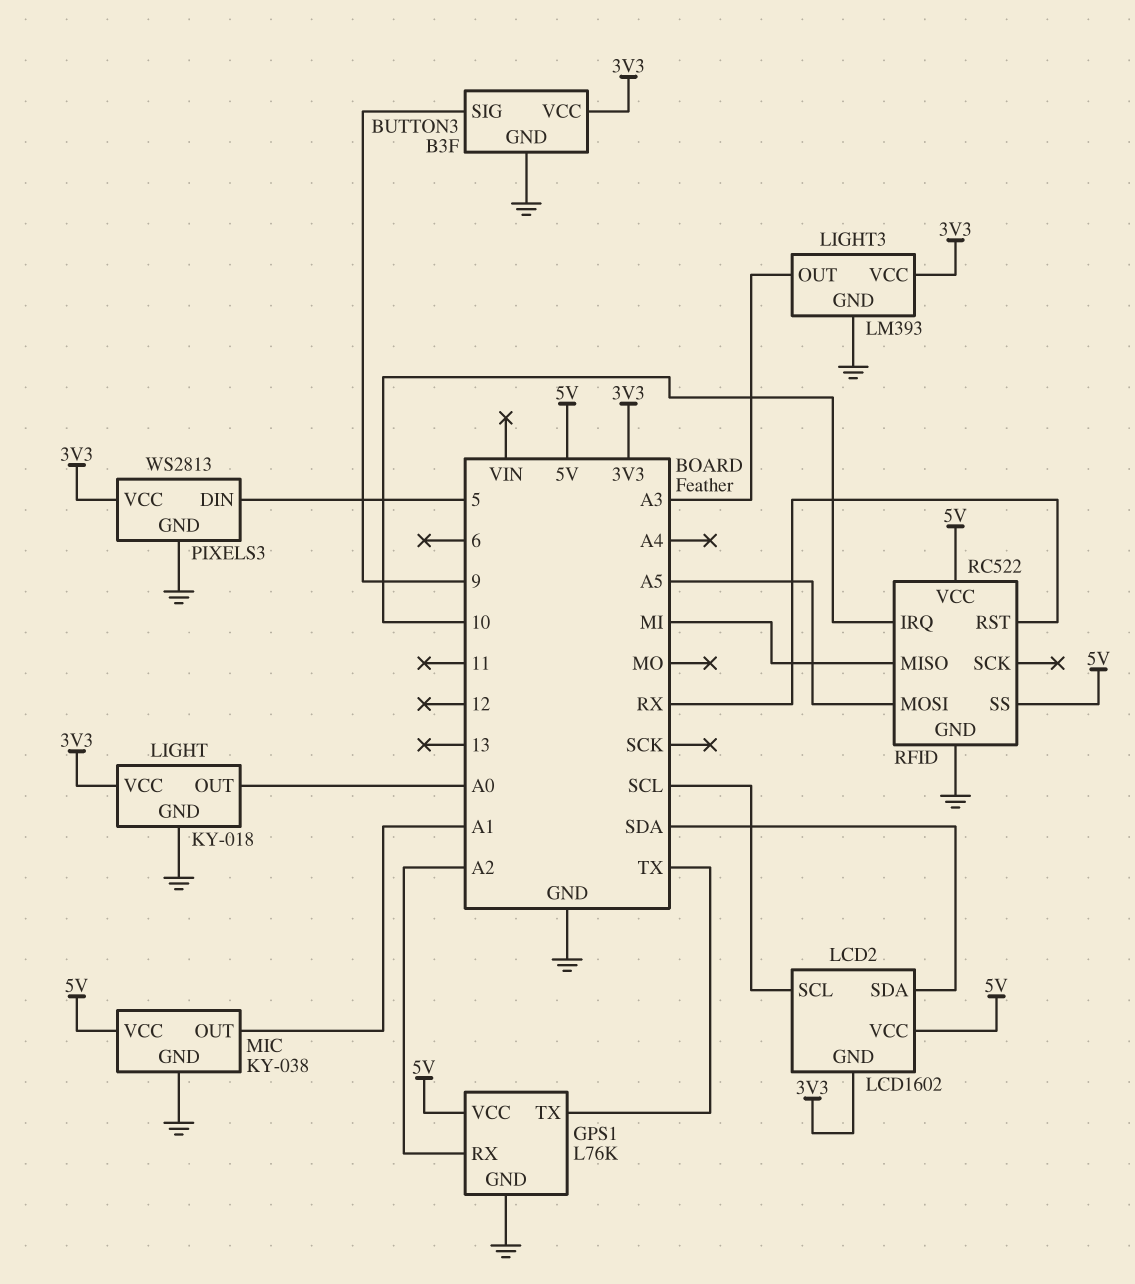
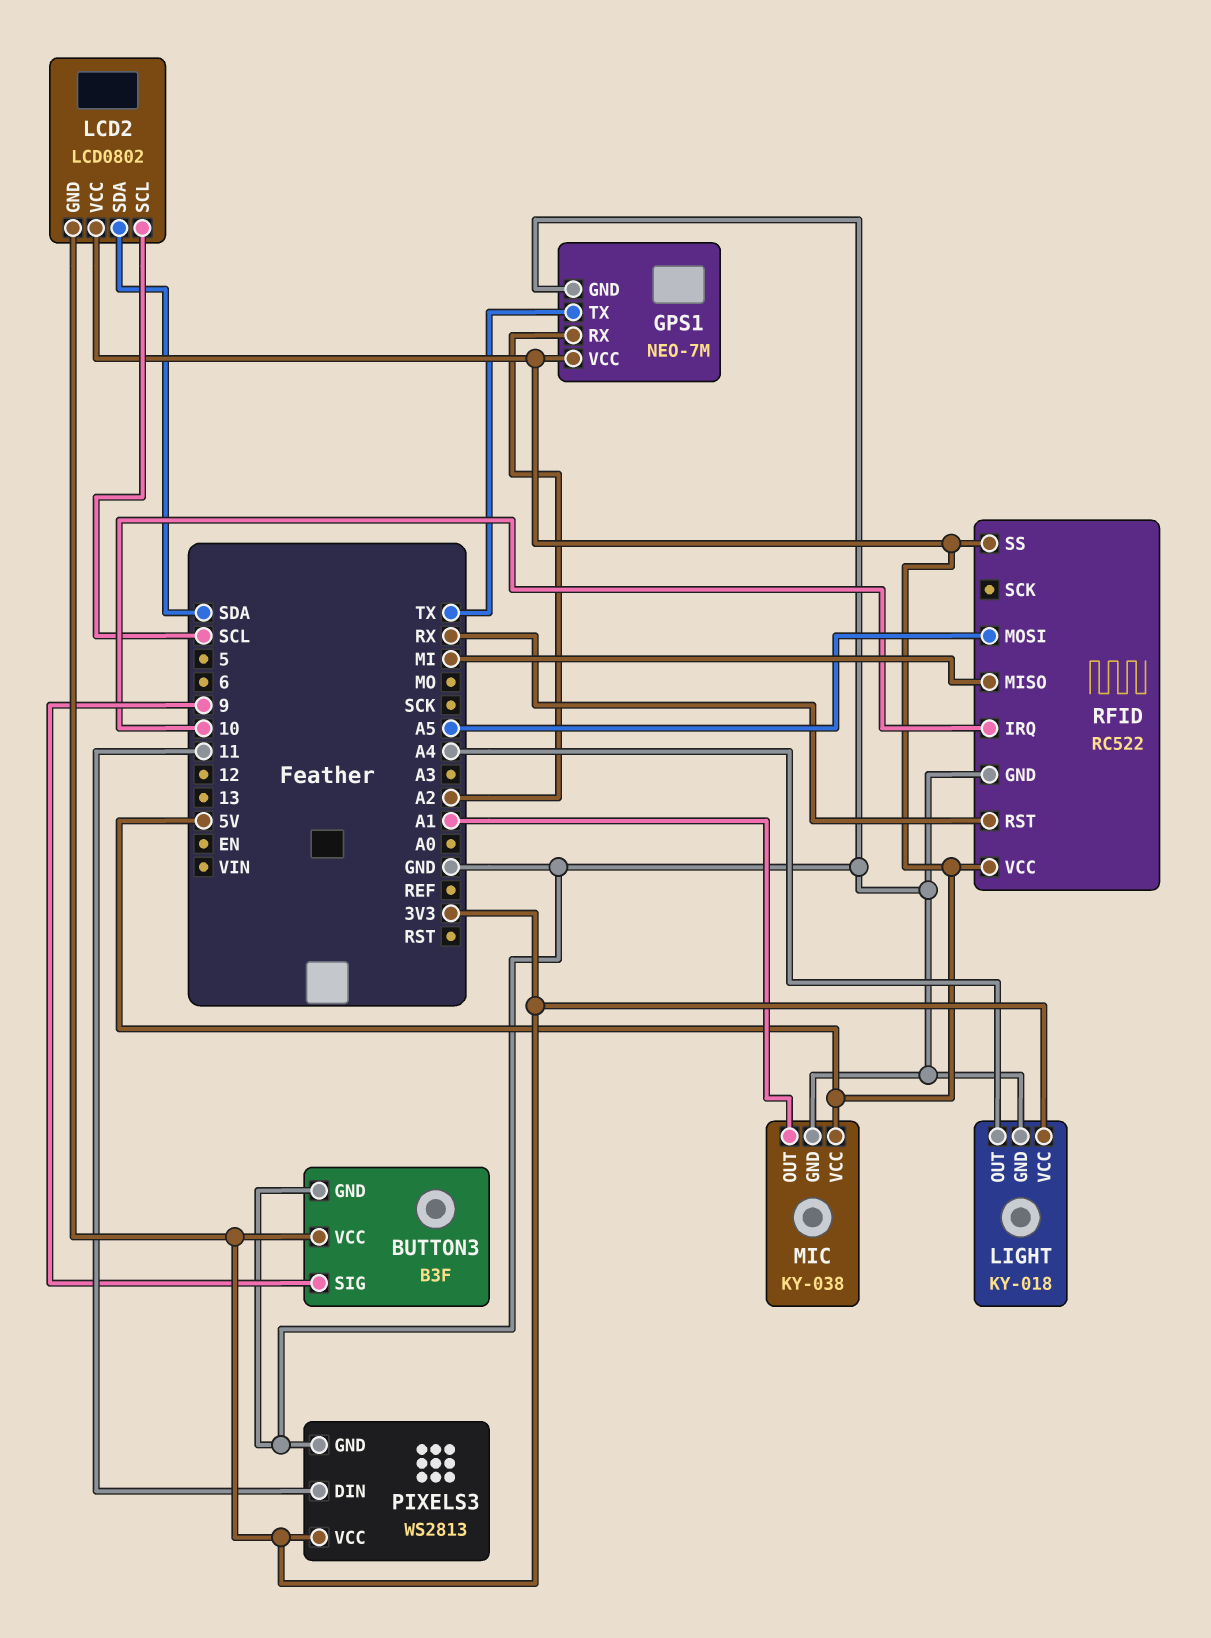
GPS1: L76K -> NEO-7M
LCD2: LCD1602 -> LCD0802
LIGHT pin OUT: A0 -> A4
LIGHT3: LM393 -> none
LIGHT3 pin GND: GND -> none
LIGHT3 pin OUT: A3 -> none
LIGHT3 pin VCC: 3V3 -> none
PIXELS3 pin DIN: 5 -> 11

